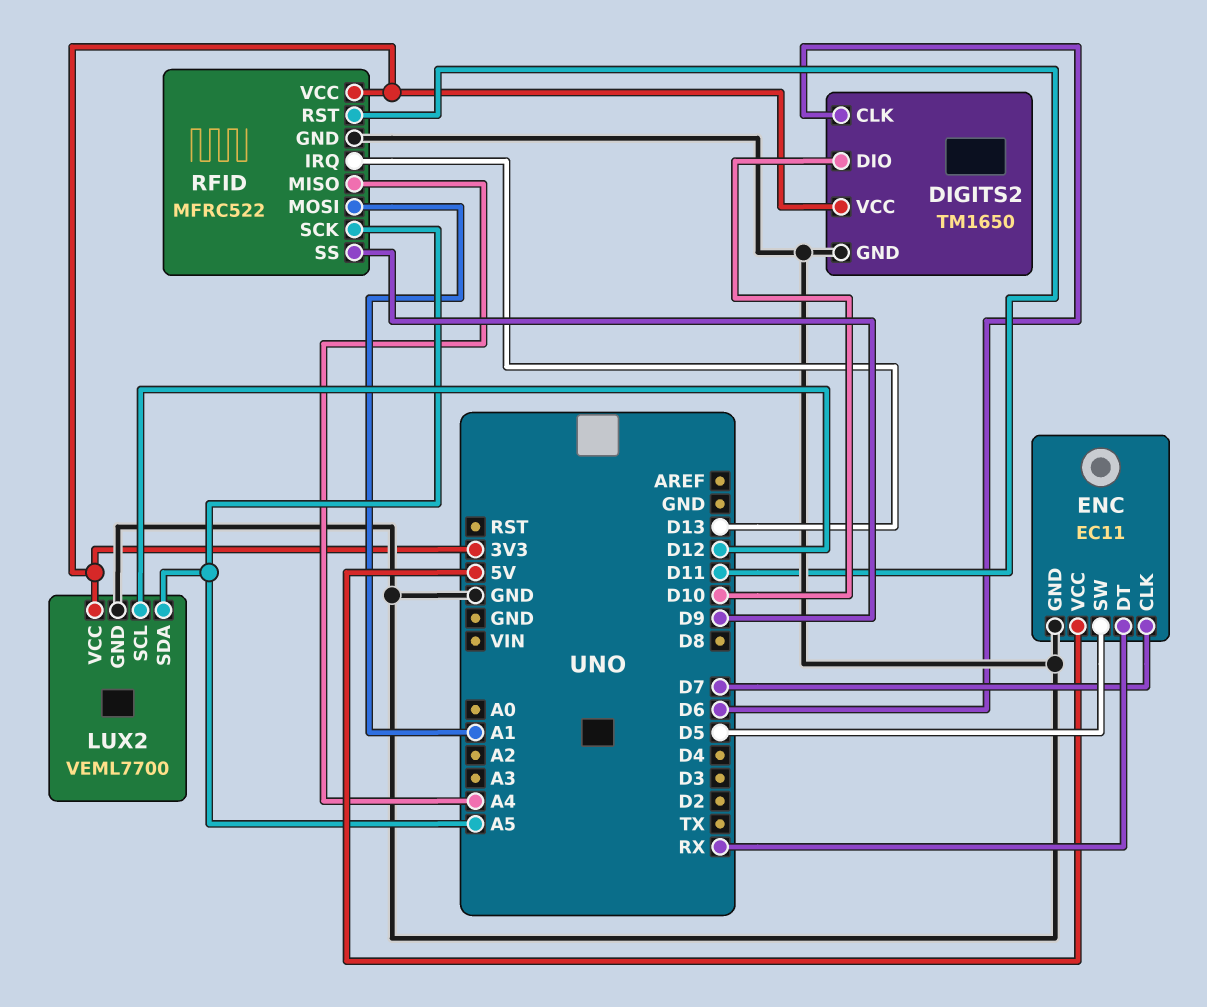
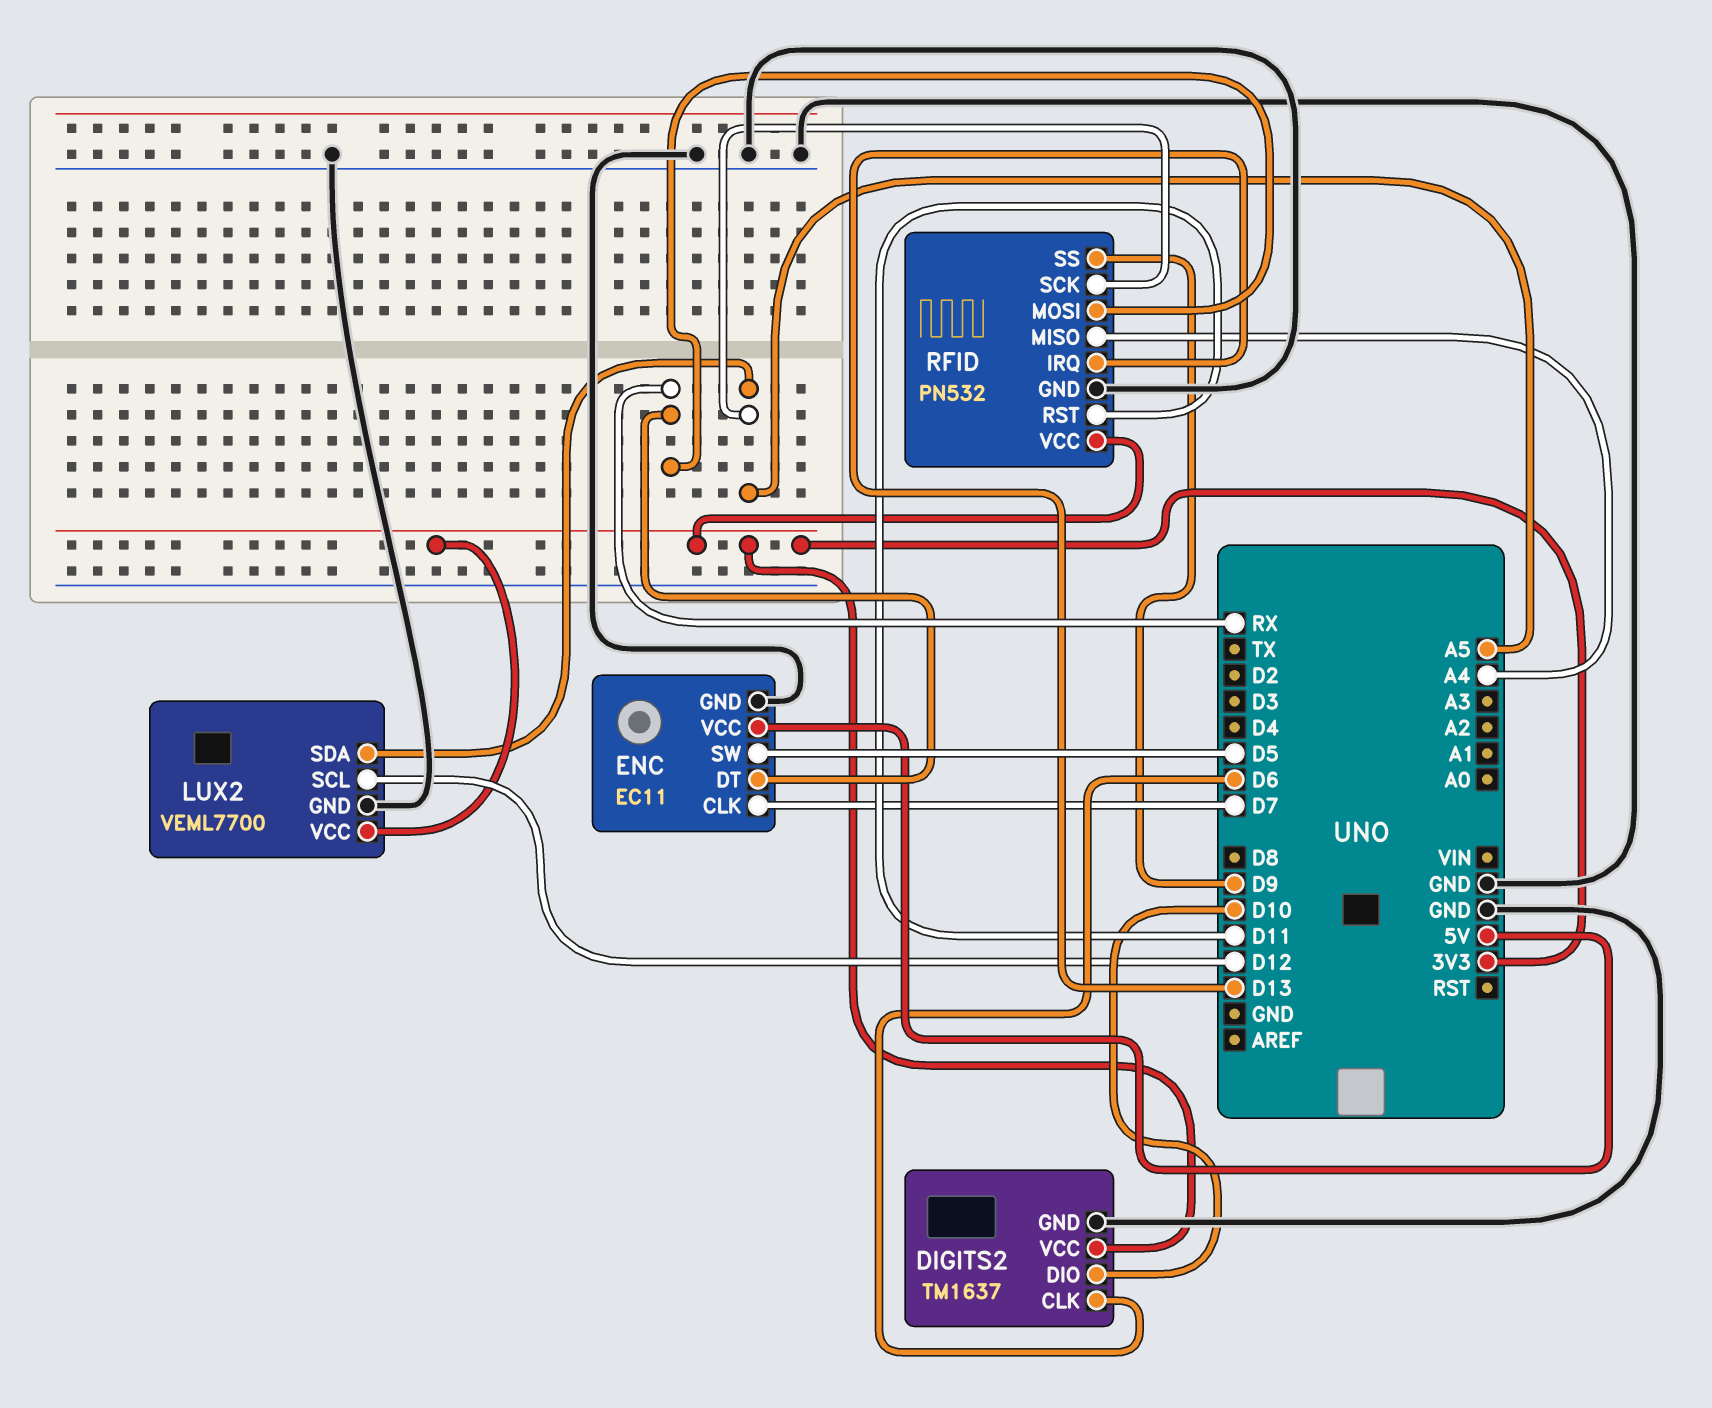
DIGITS2: TM1650 -> TM1637
RFID: MFRC522 -> PN532
RFID pin MOSI: A1 -> RX

